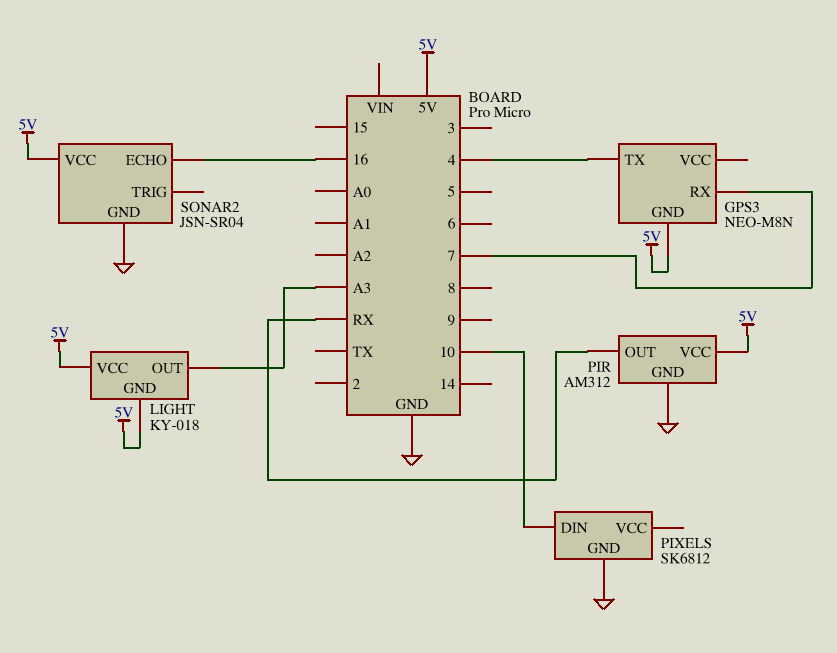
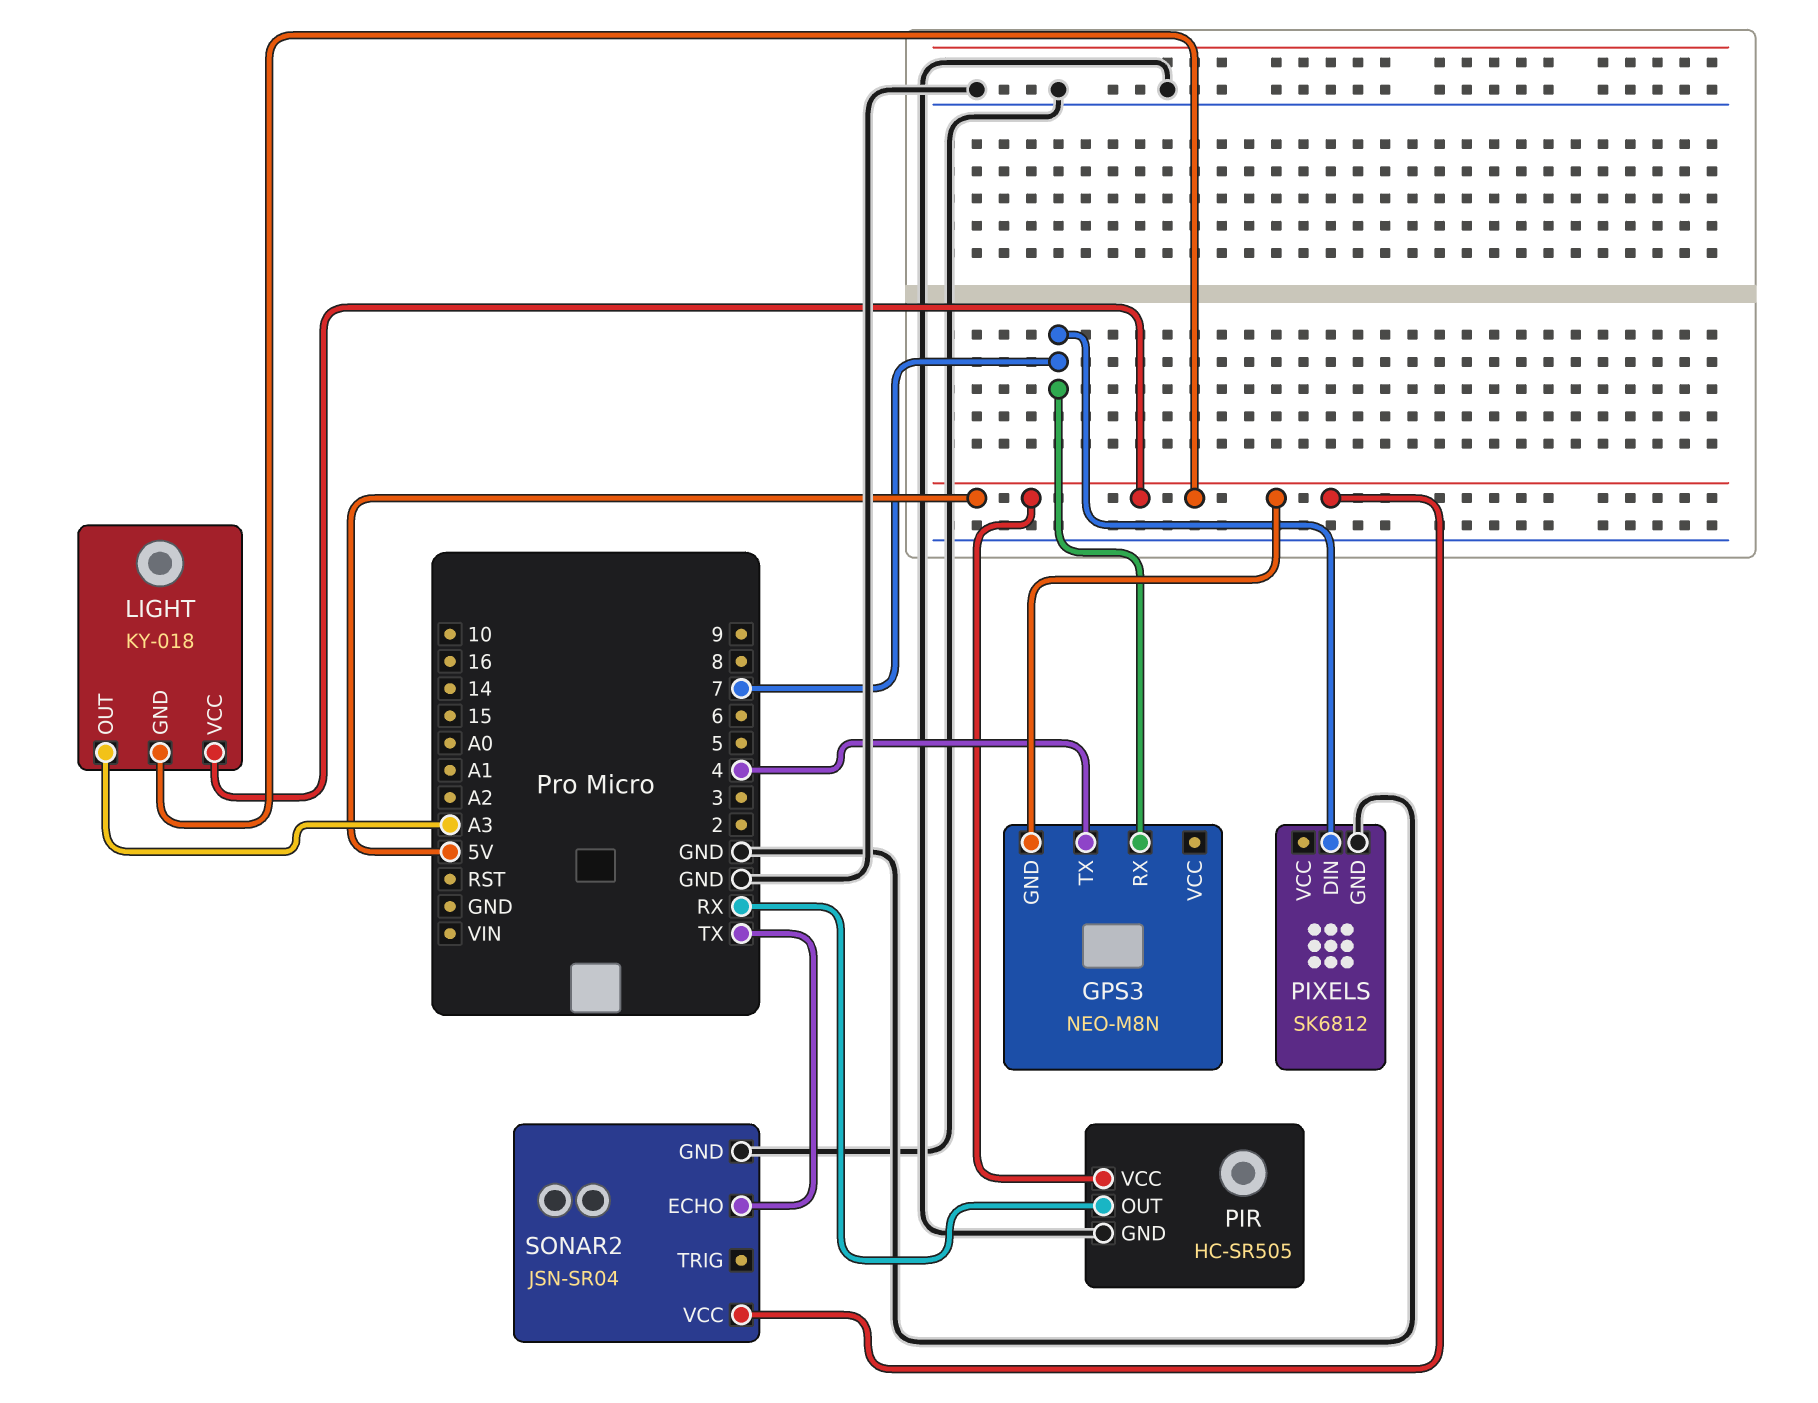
PIR: AM312 -> HC-SR505
PIXELS pin DIN: 10 -> 7
SONAR2 pin ECHO: 16 -> TX

